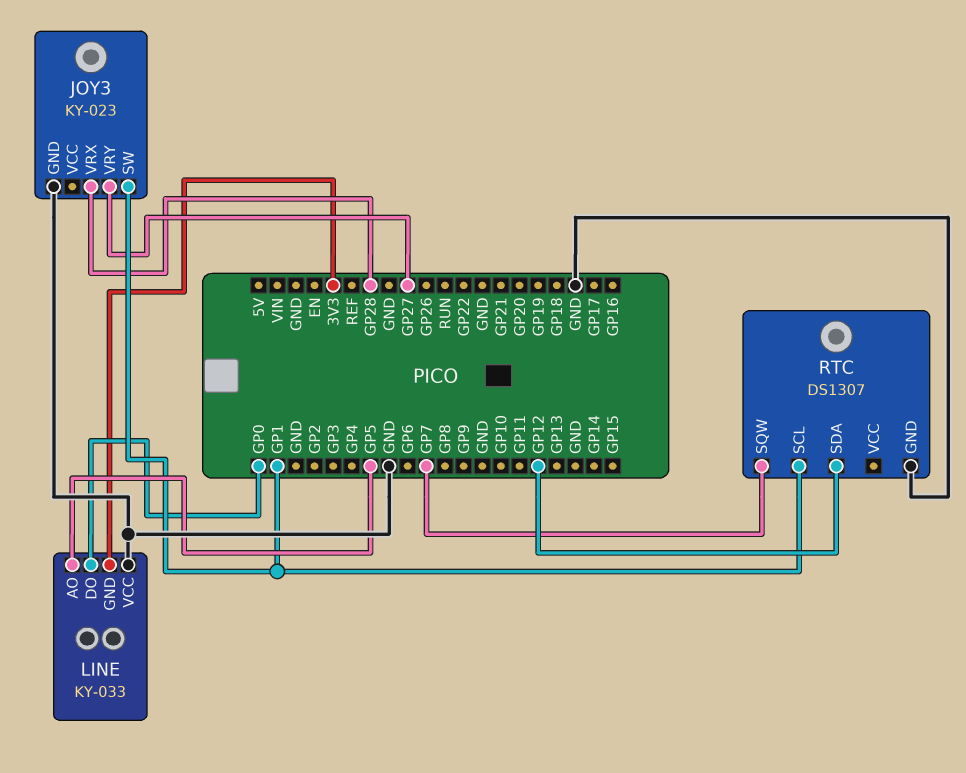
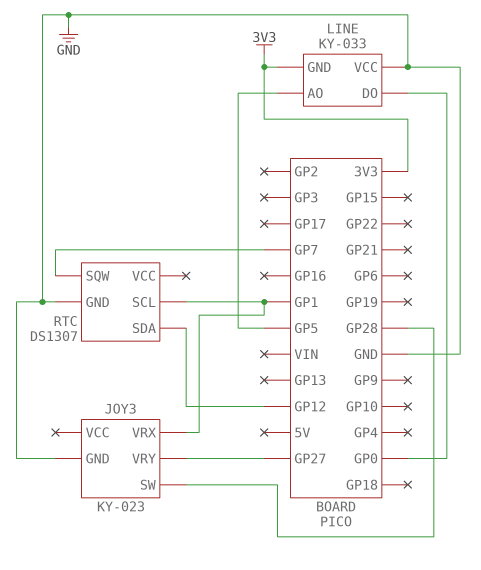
JOY3 pin SW: GP1 -> GP28
JOY3 pin VRX: GP28 -> GP1

